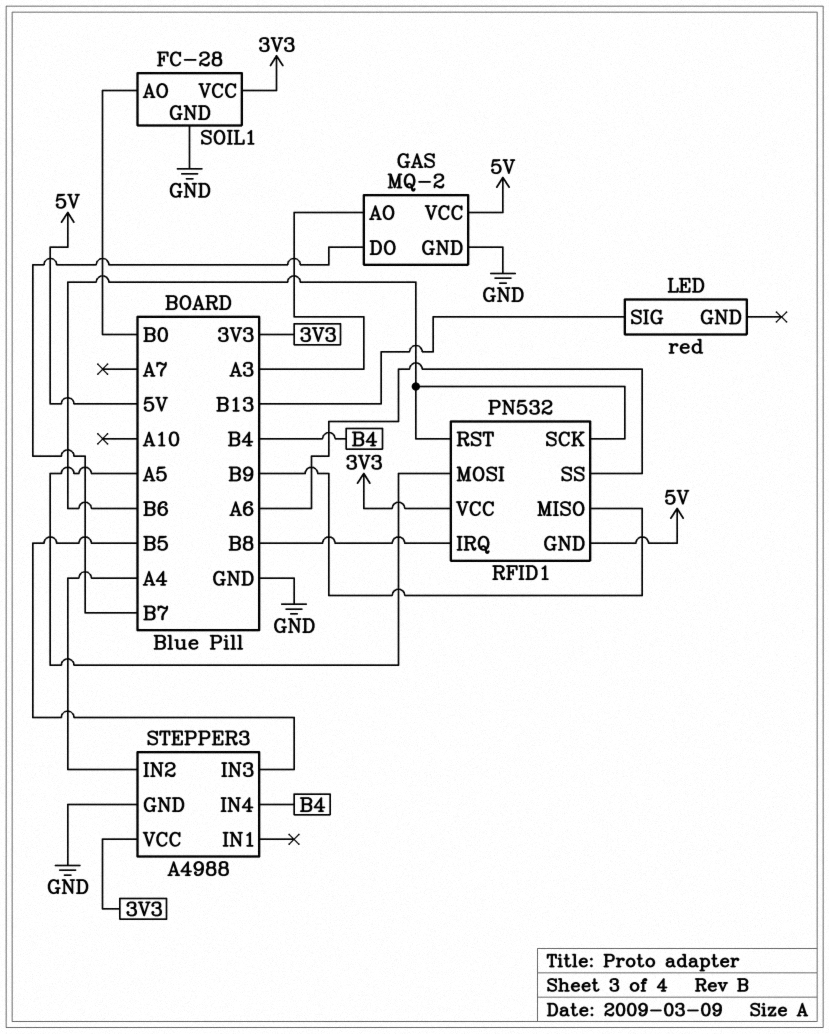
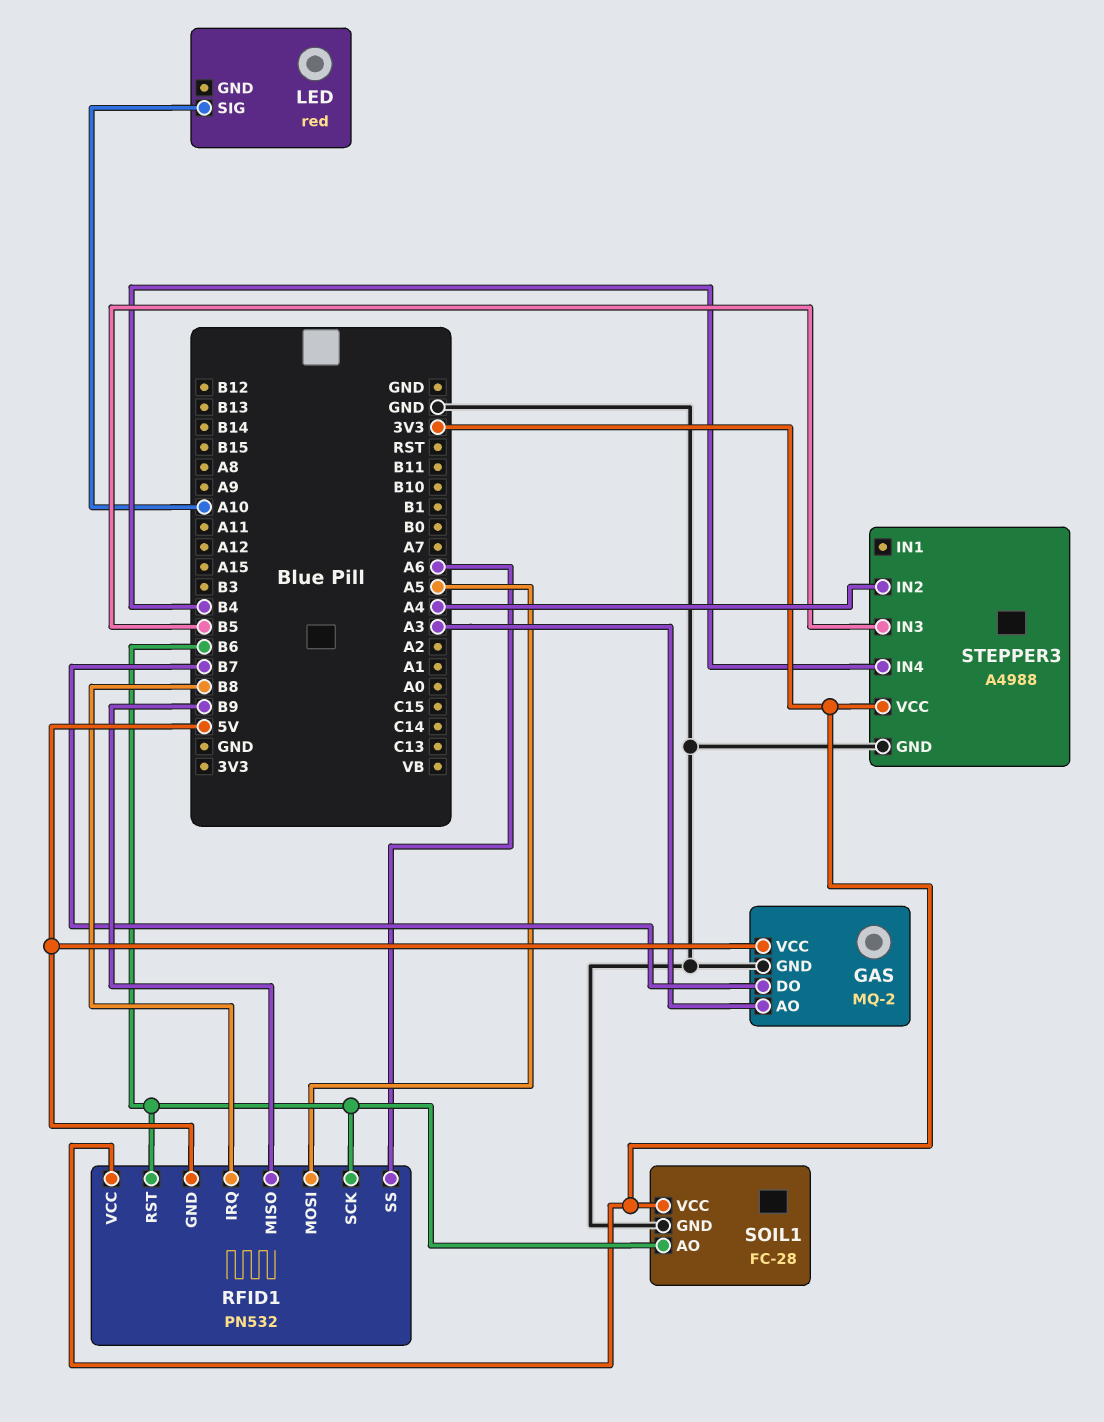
LED pin SIG: B13 -> A10
SOIL1 pin AO: B0 -> B6

